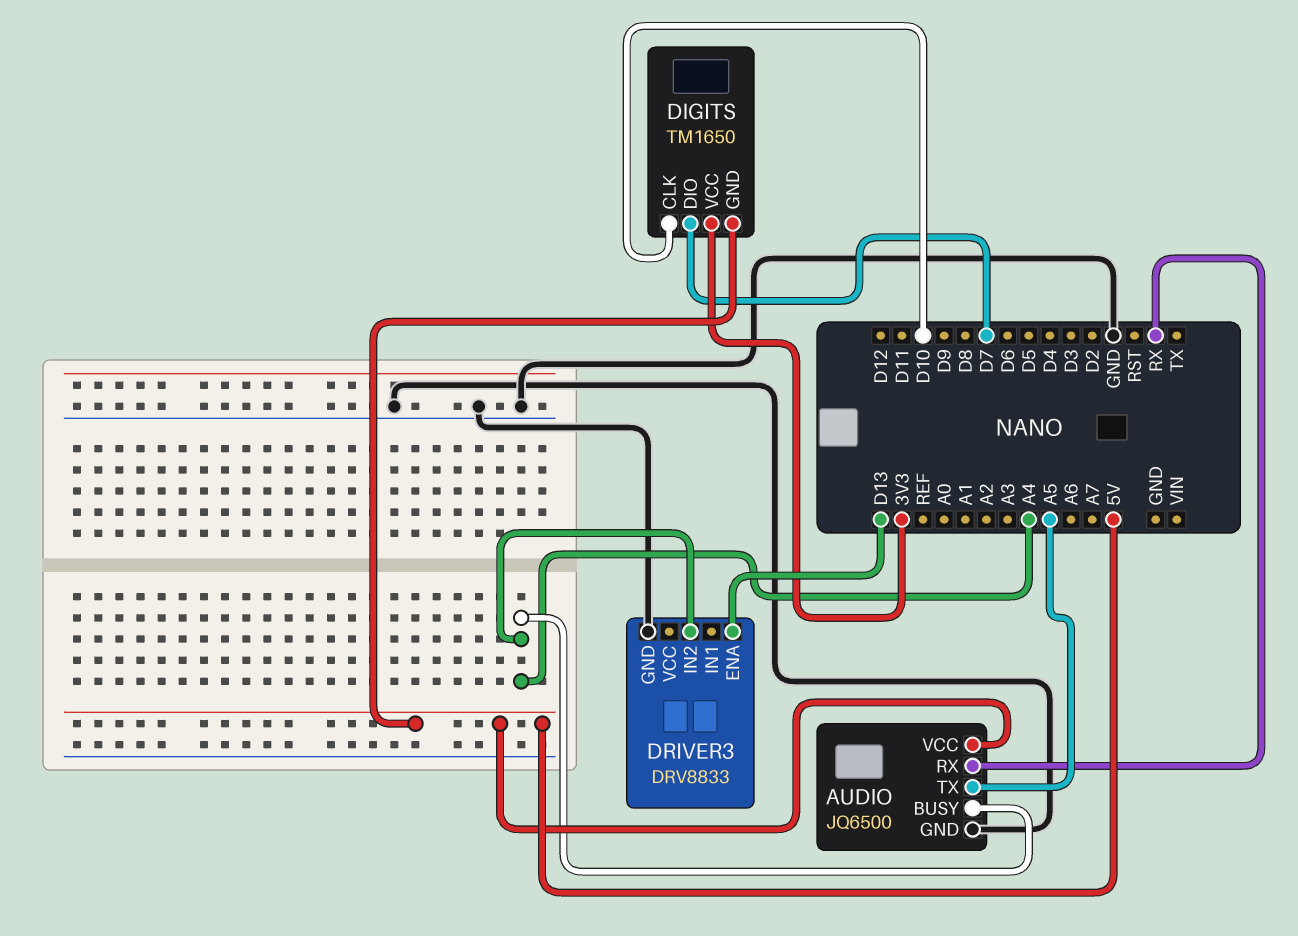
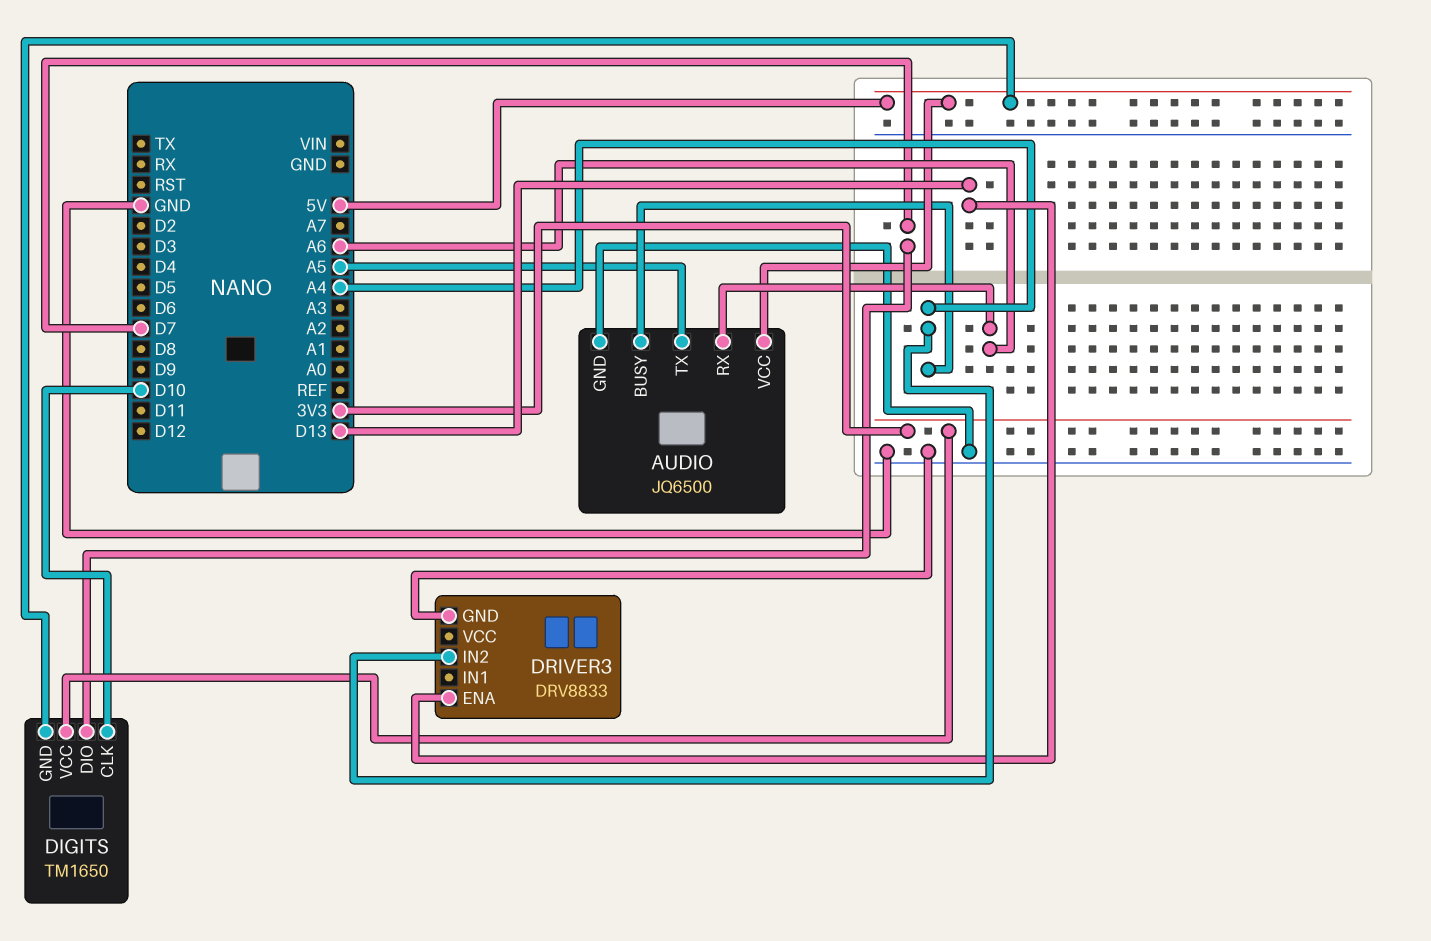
AUDIO pin RX: RX -> A6

